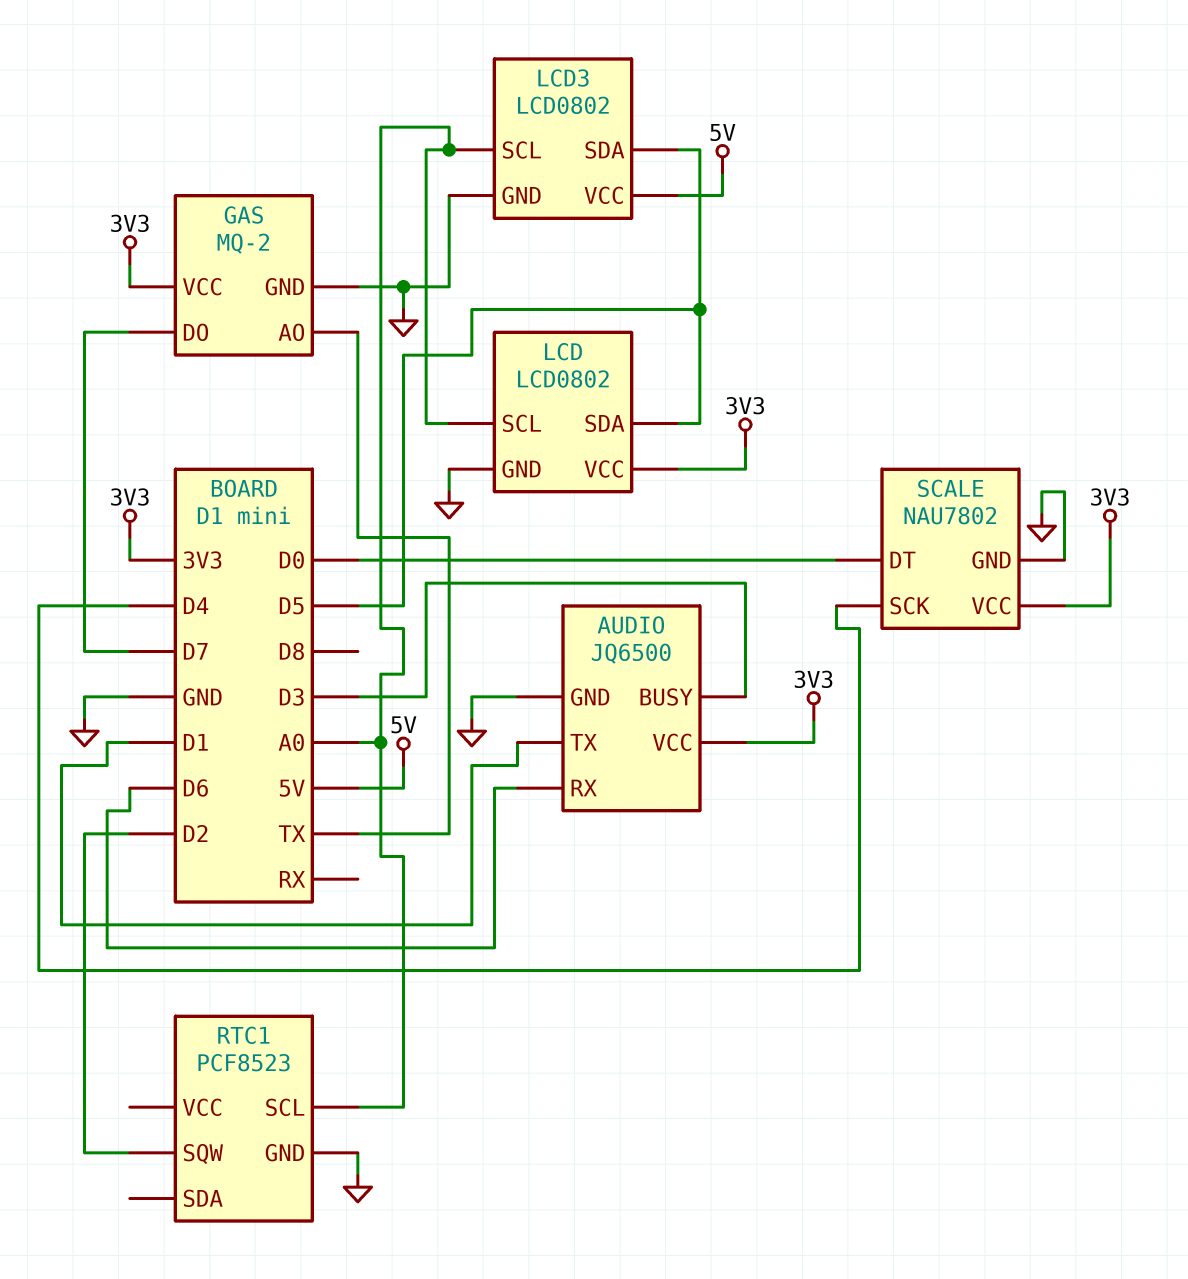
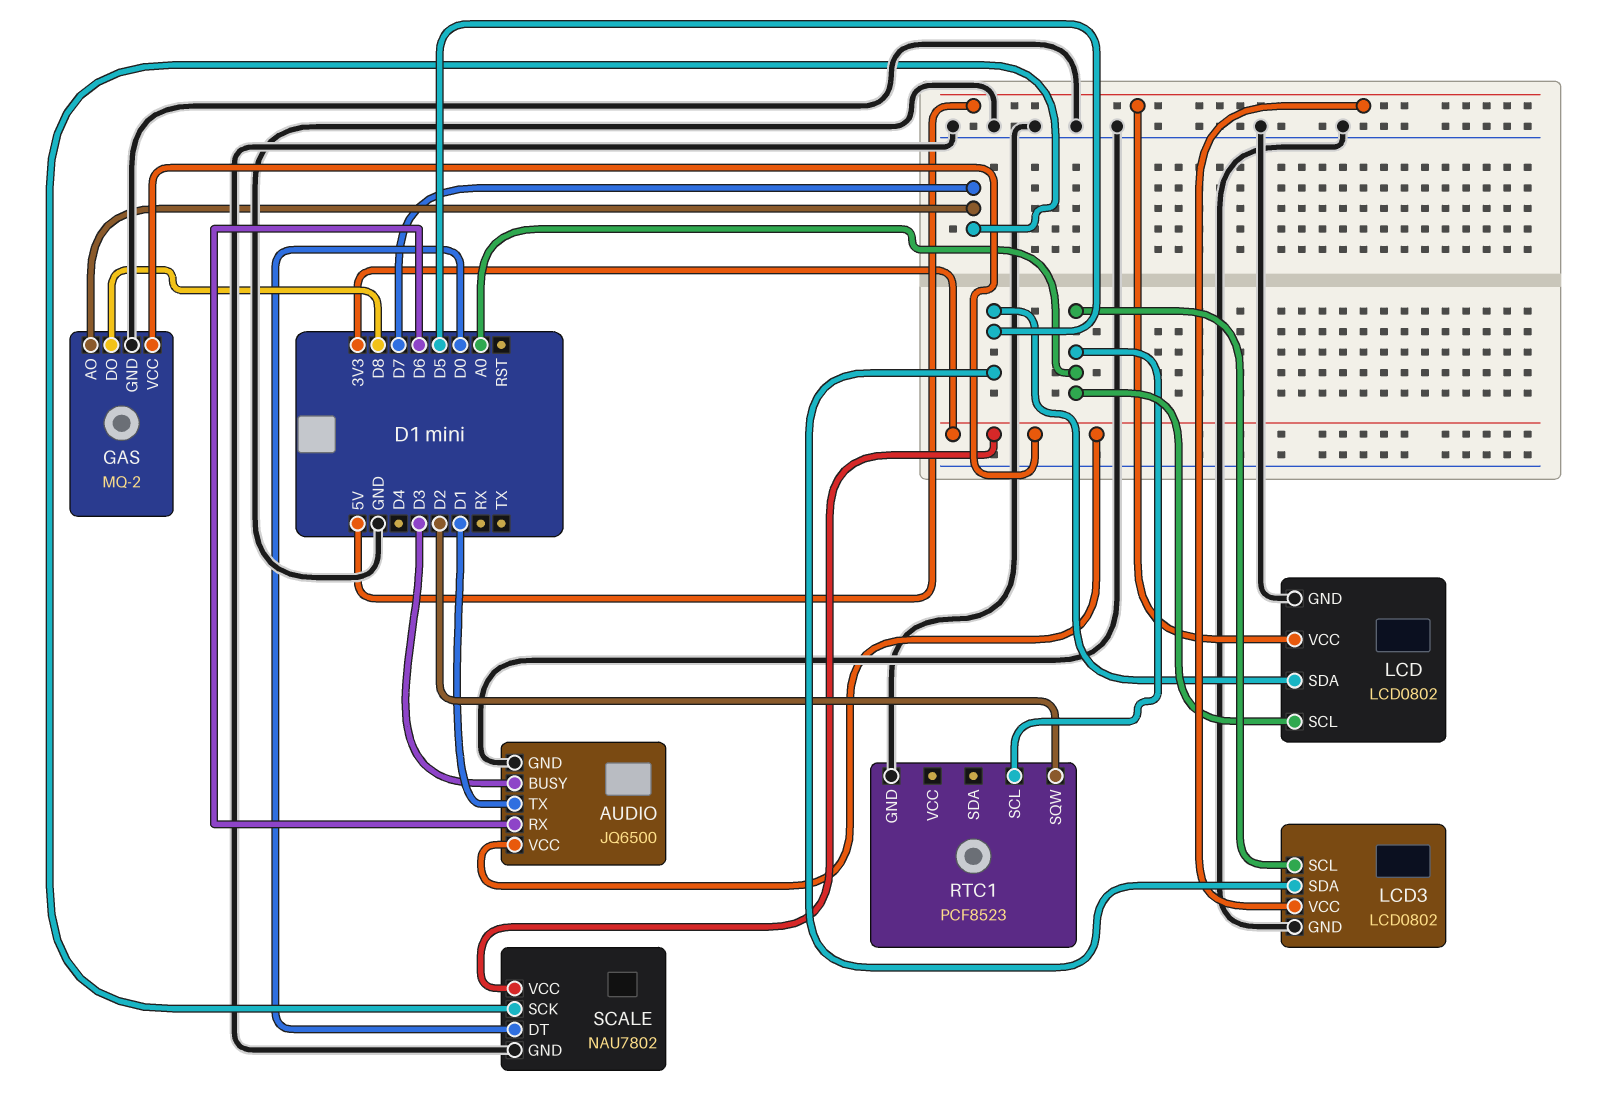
GAS pin AO: TX -> D7
GAS pin DO: D7 -> D8
LCD pin VCC: 3V3 -> 5V
SCALE pin SCK: D4 -> D7

